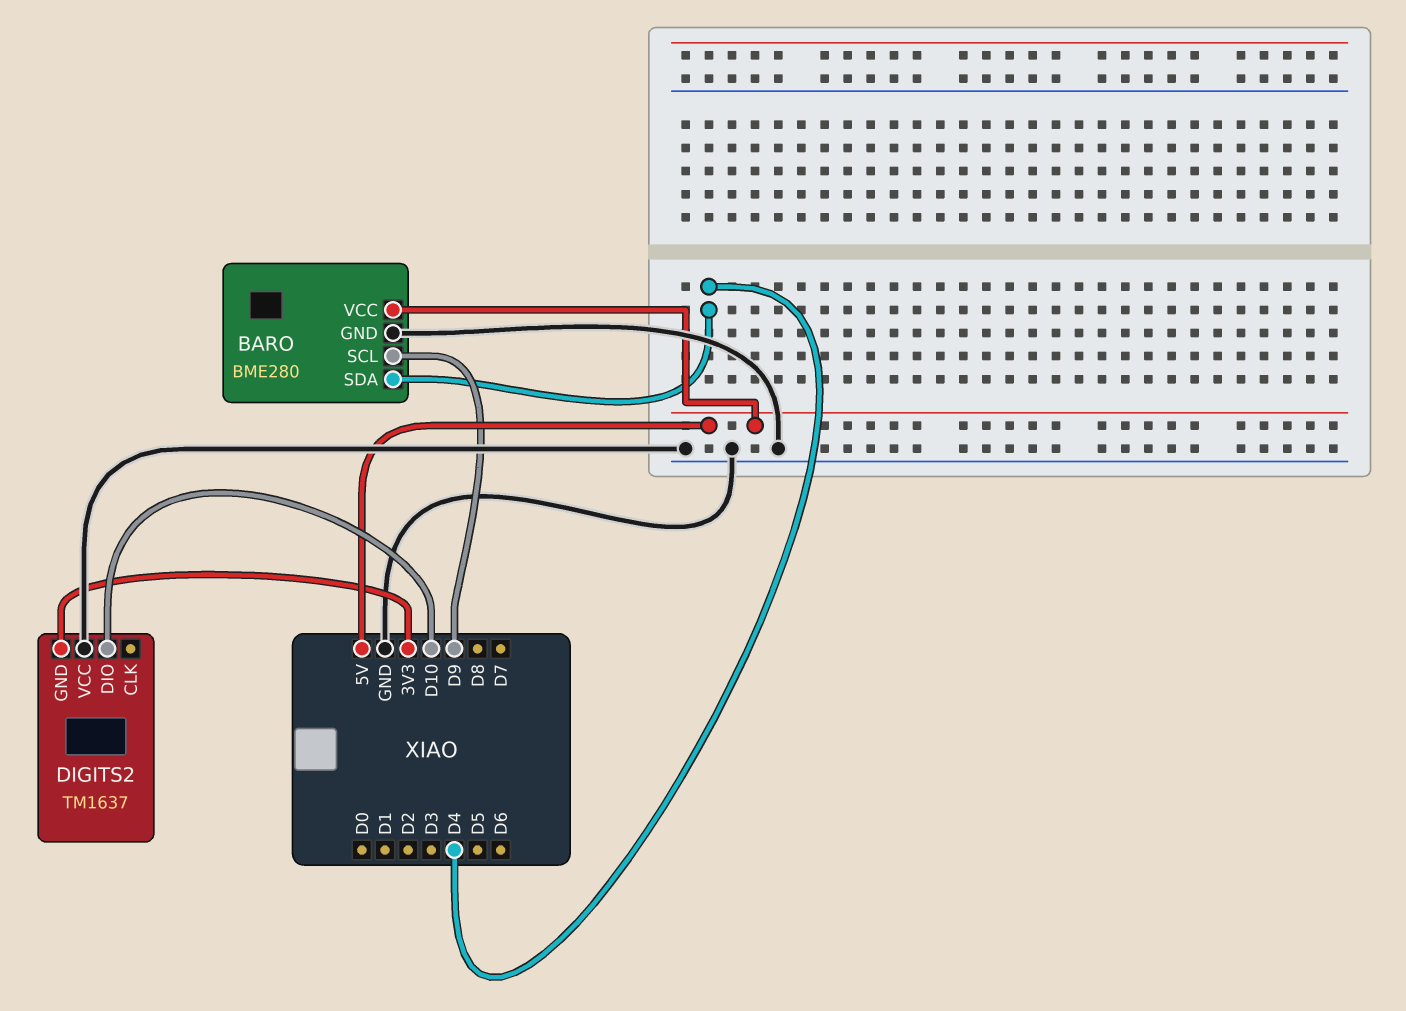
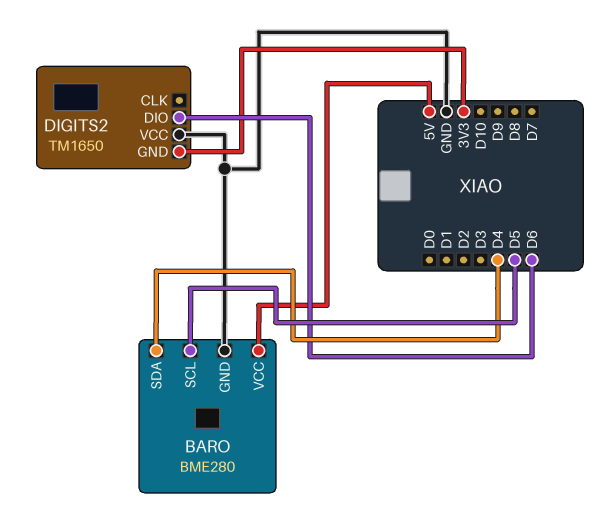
BARO pin SCL: D9 -> D5
DIGITS2: TM1637 -> TM1650
DIGITS2 pin DIO: D10 -> D6

